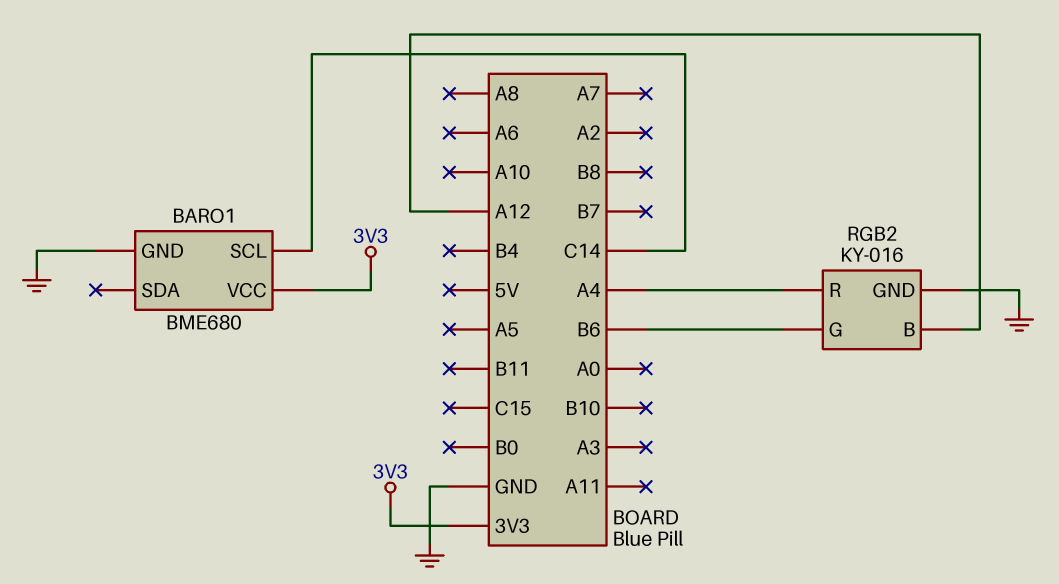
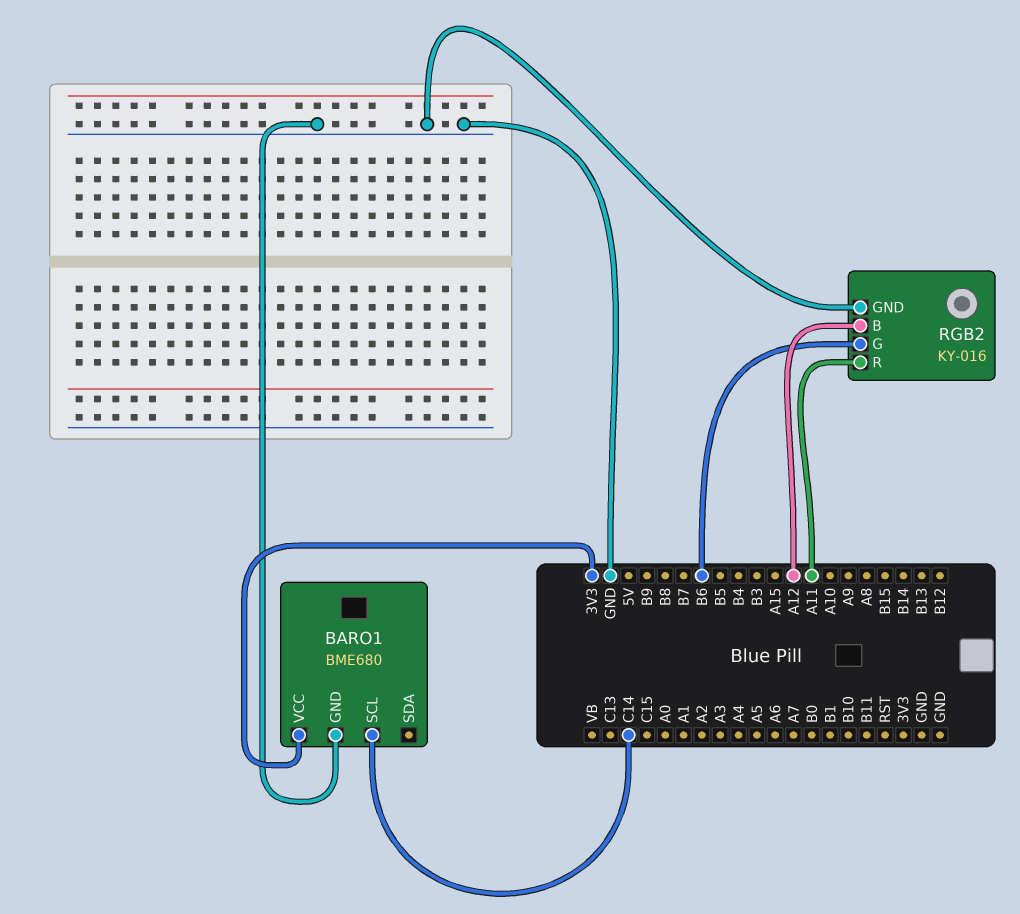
RGB2 pin R: A4 -> A11

